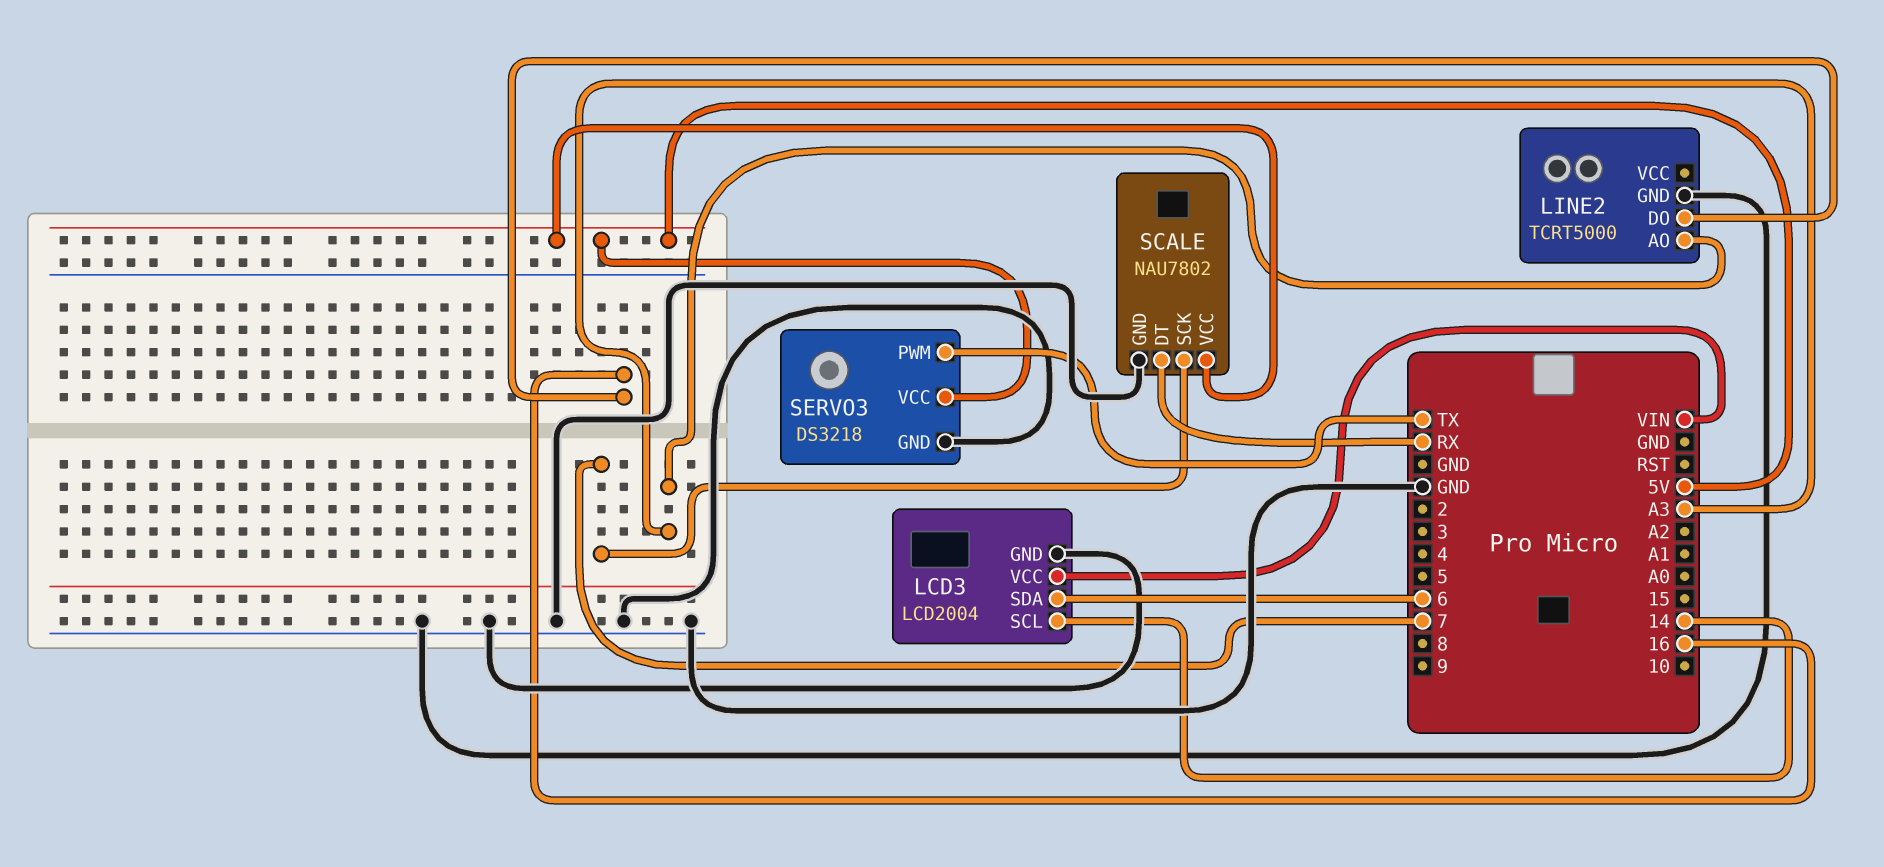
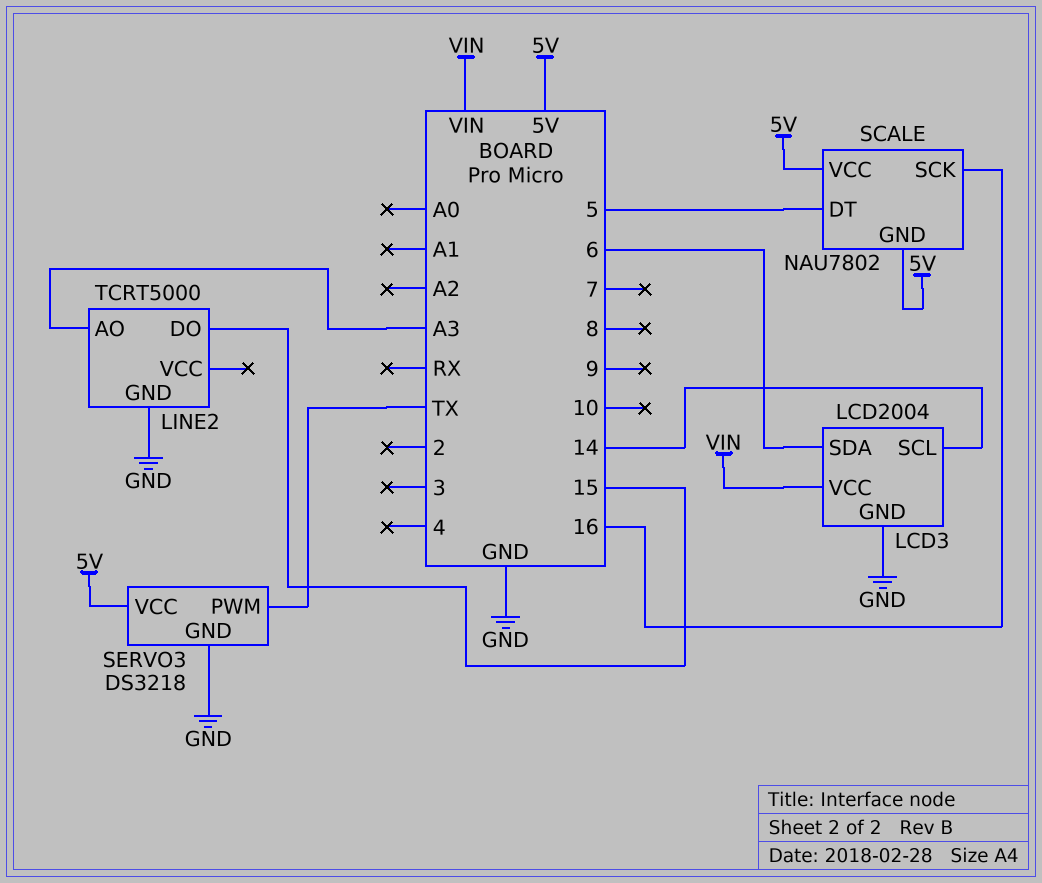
LINE2 pin DO: 16 -> 15
SCALE pin DT: RX -> 5
SCALE pin GND: GND -> 5V
SCALE pin SCK: 7 -> 16

